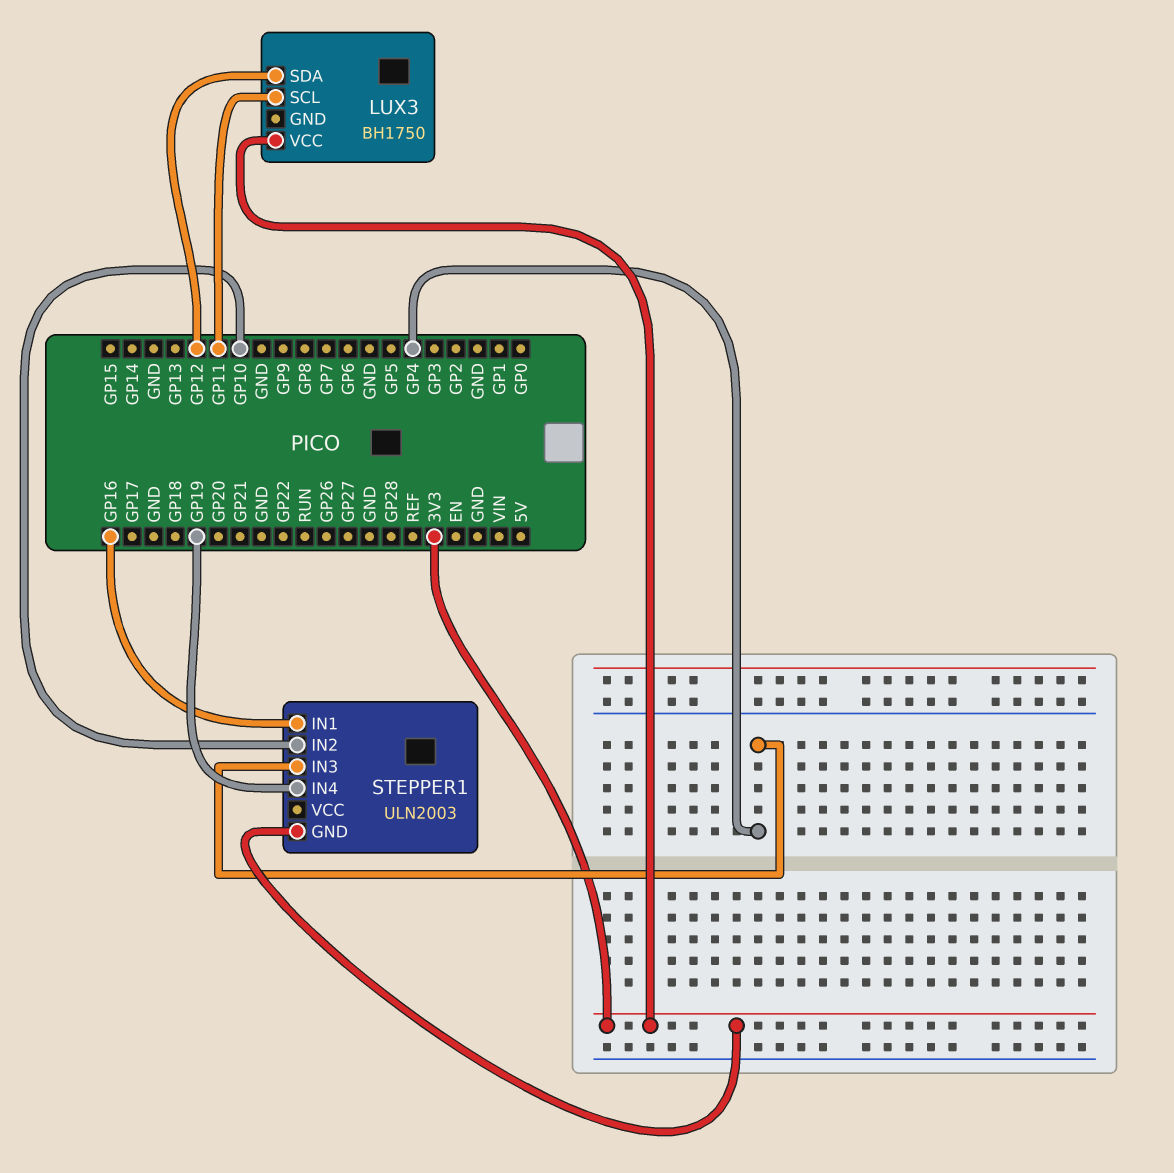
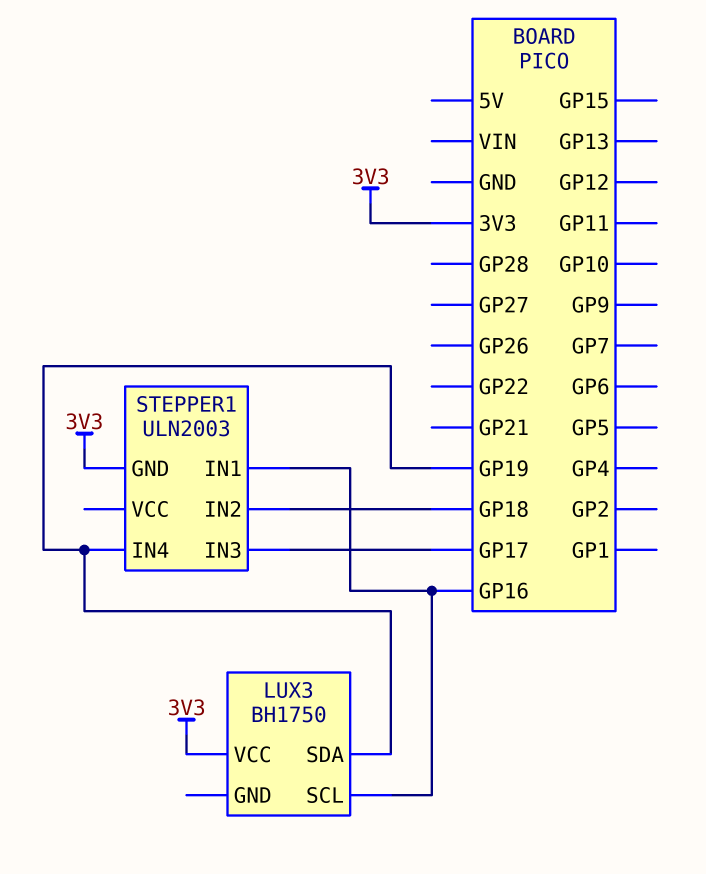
LUX3 pin SCL: GP11 -> GP16
LUX3 pin SDA: GP12 -> GP19
STEPPER1 pin IN2: GP10 -> GP18
STEPPER1 pin IN3: GP4 -> GP17

